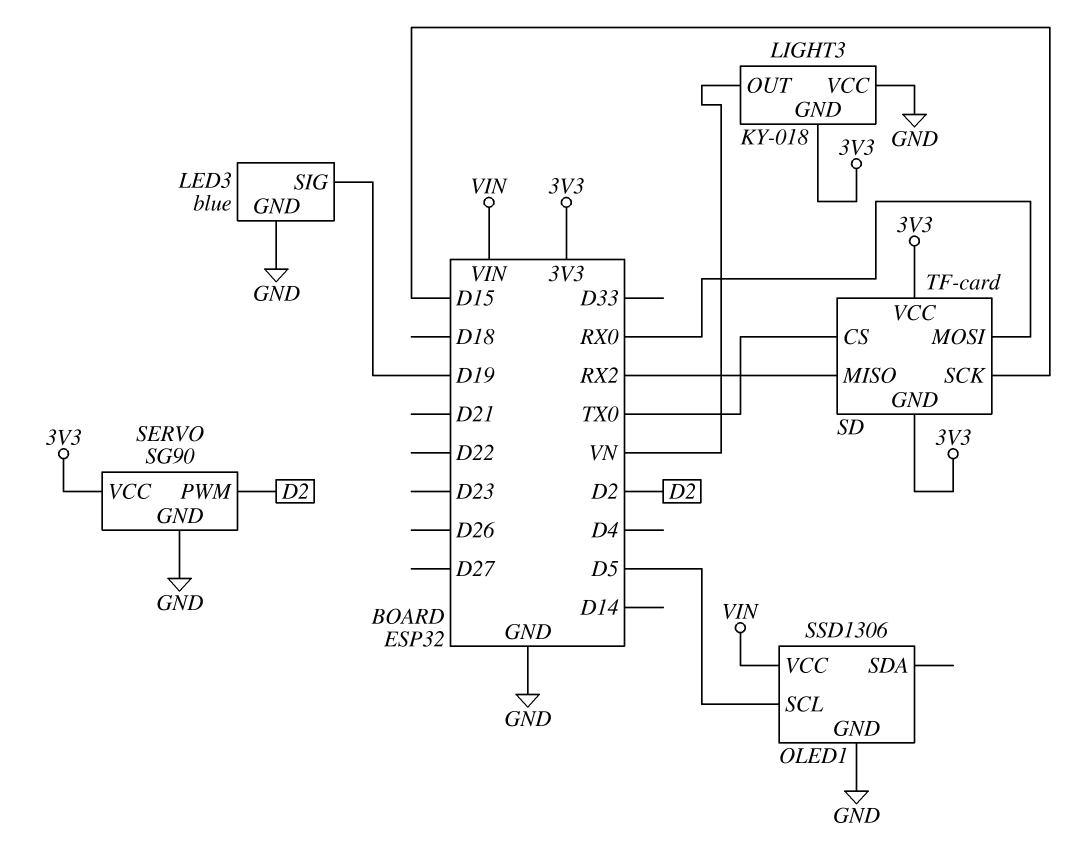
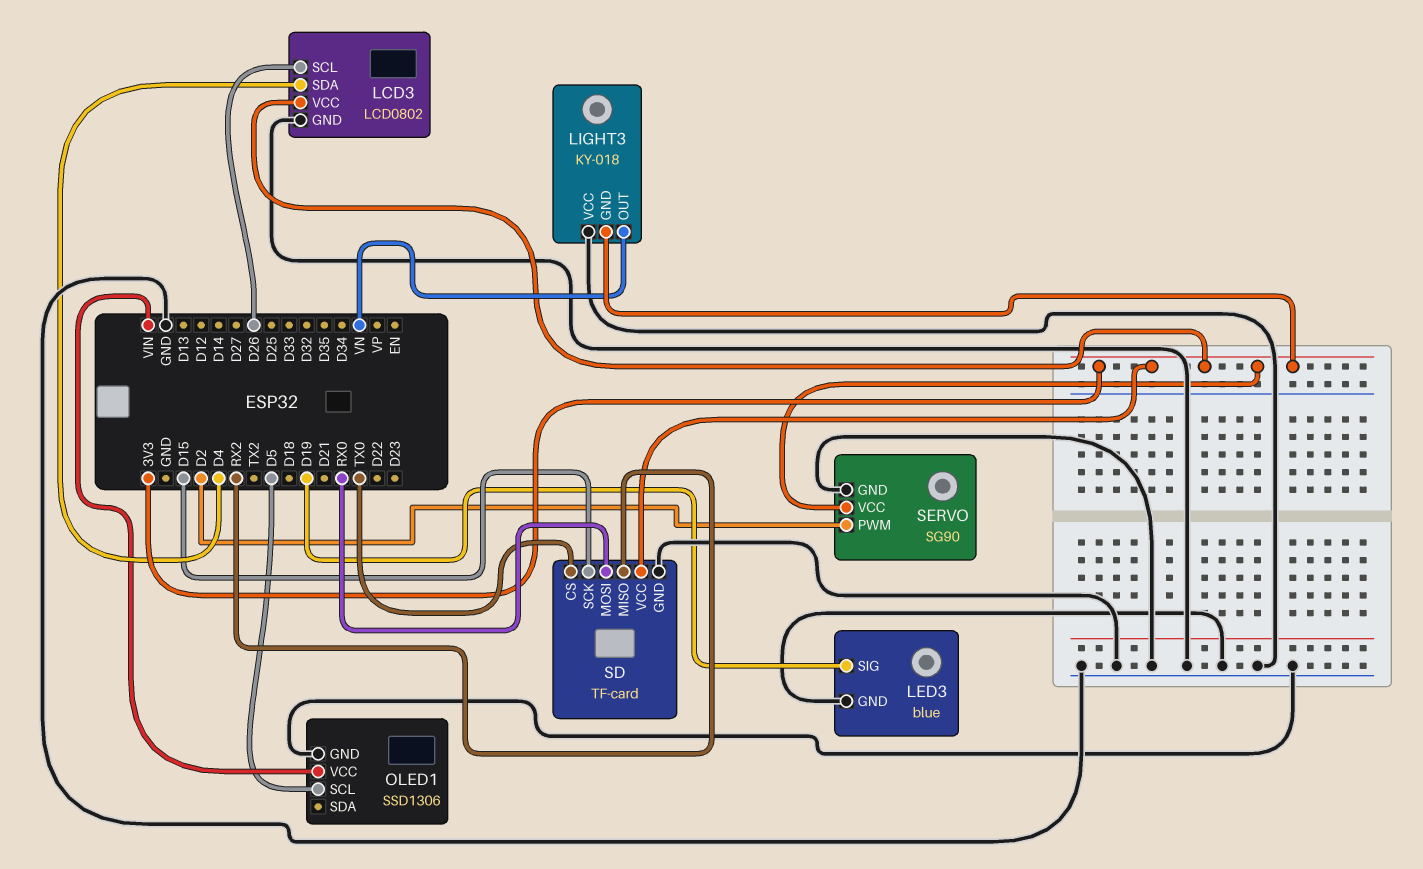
LCD3: none -> LCD0802
LCD3 pin GND: none -> GND
LCD3 pin SCL: none -> D26
LCD3 pin SDA: none -> D4
LCD3 pin VCC: none -> 3V3
SD pin GND: 3V3 -> GND

